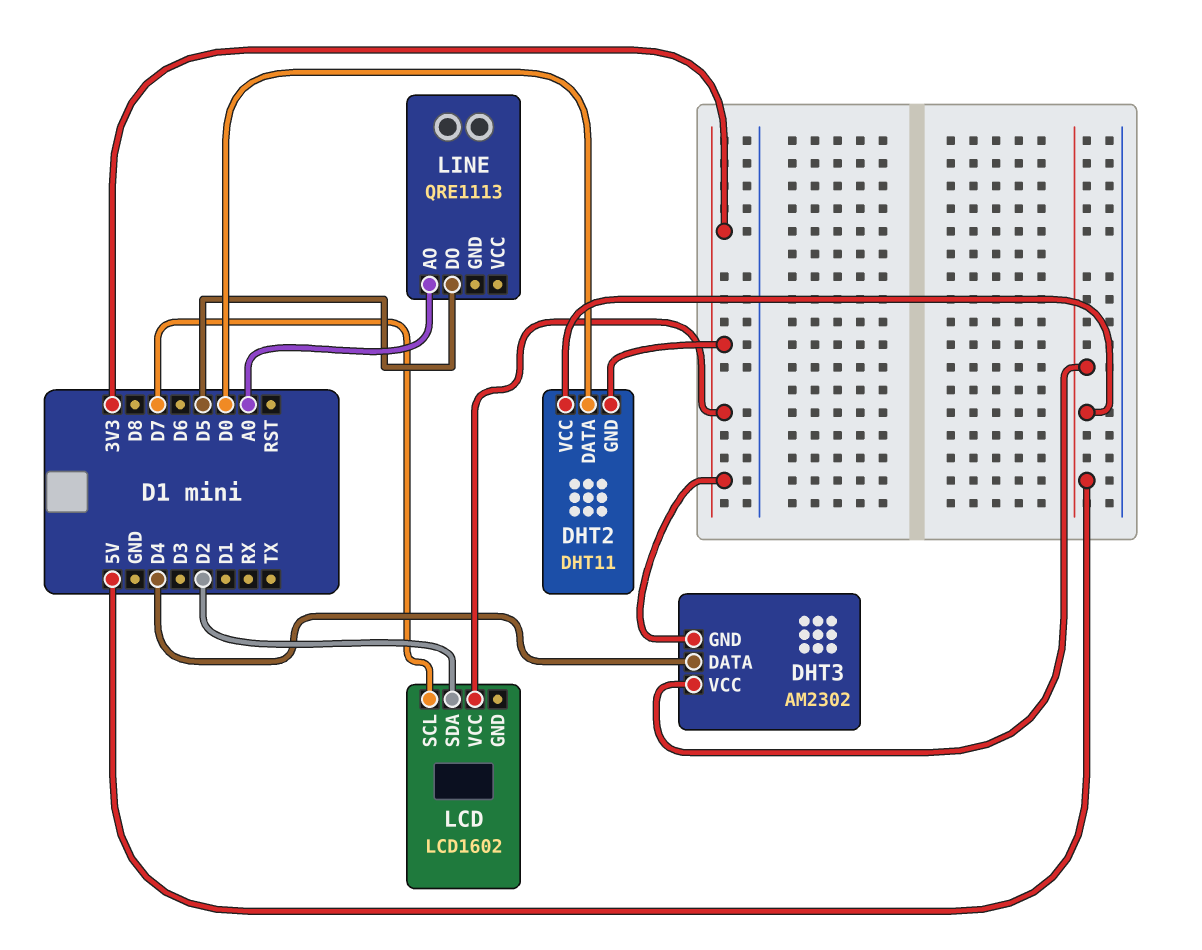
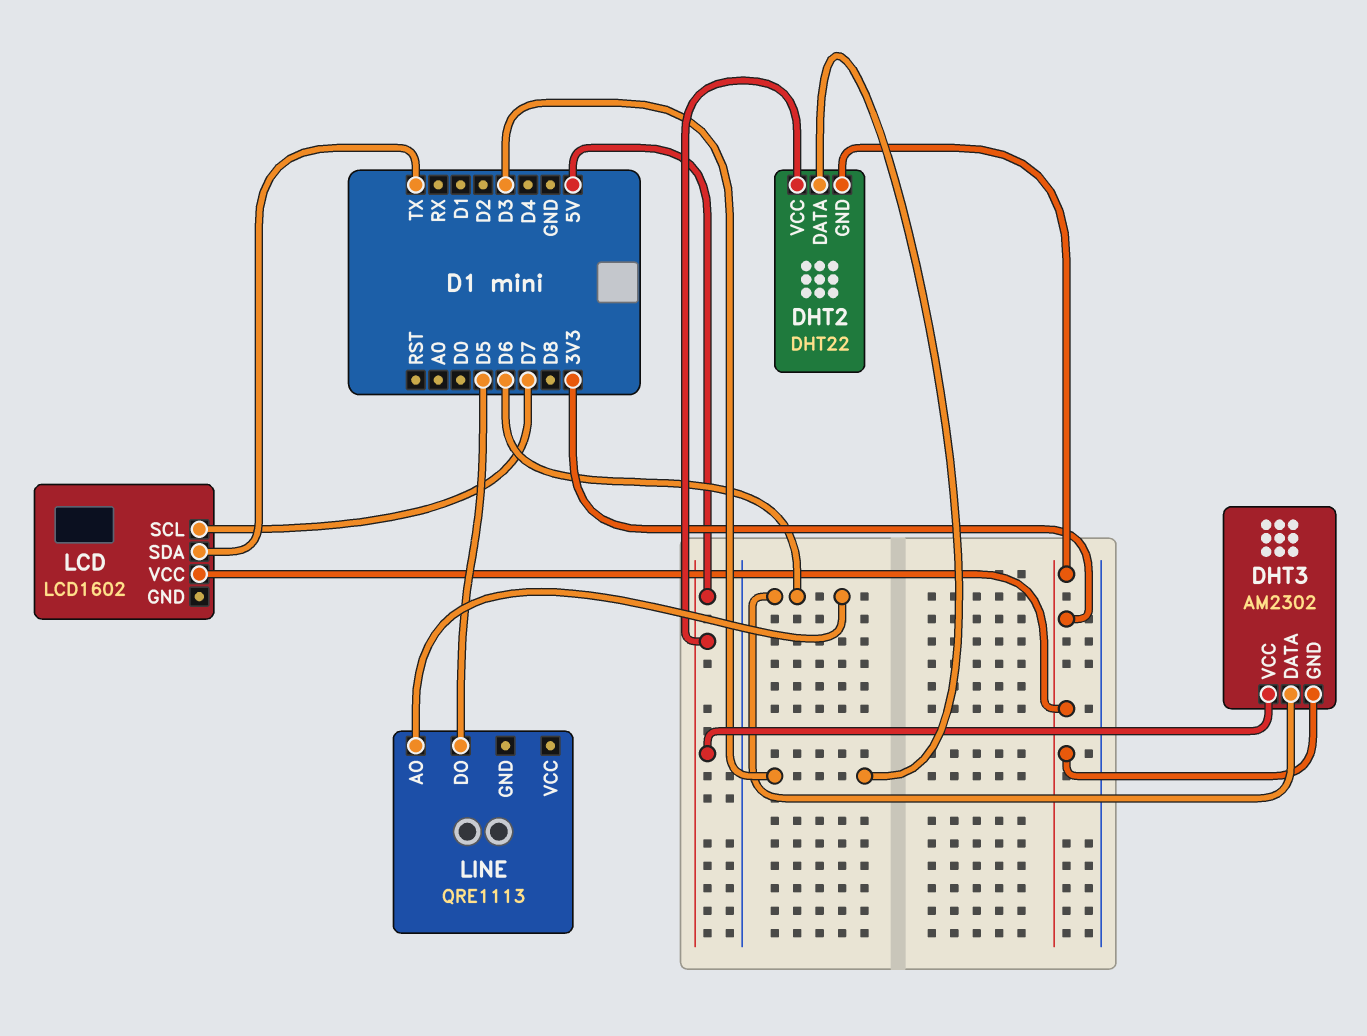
DHT2: DHT11 -> DHT22
DHT2 pin DATA: D0 -> D3
DHT3 pin DATA: D4 -> D6
LCD pin SDA: D2 -> TX
LINE pin AO: A0 -> D6

